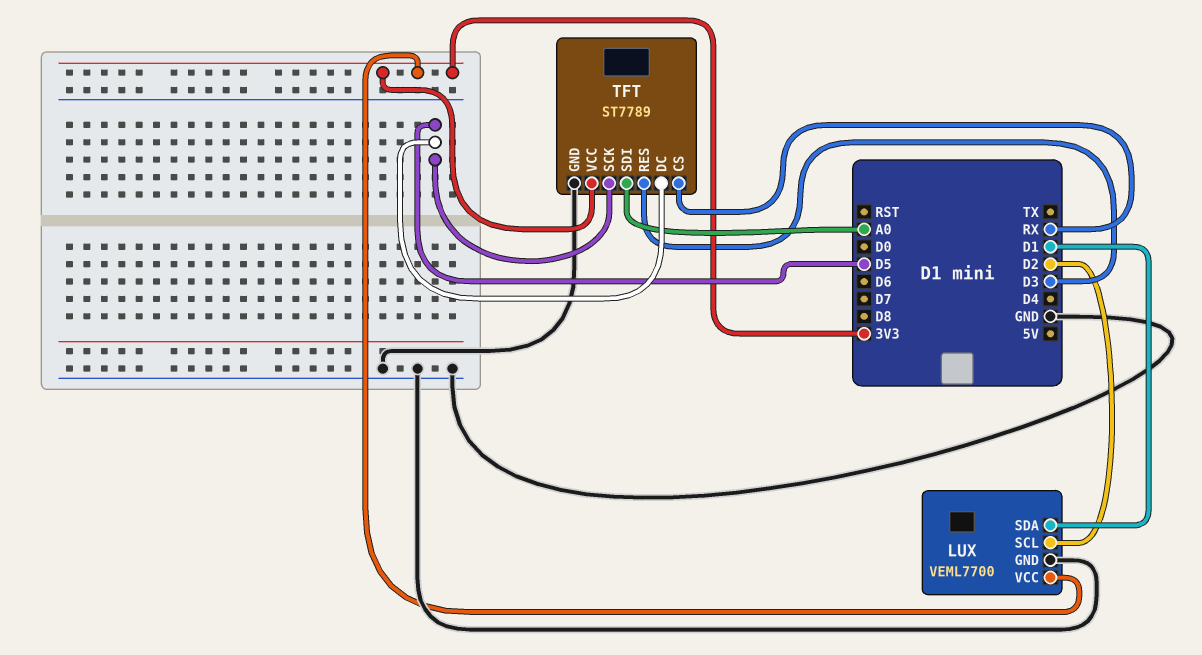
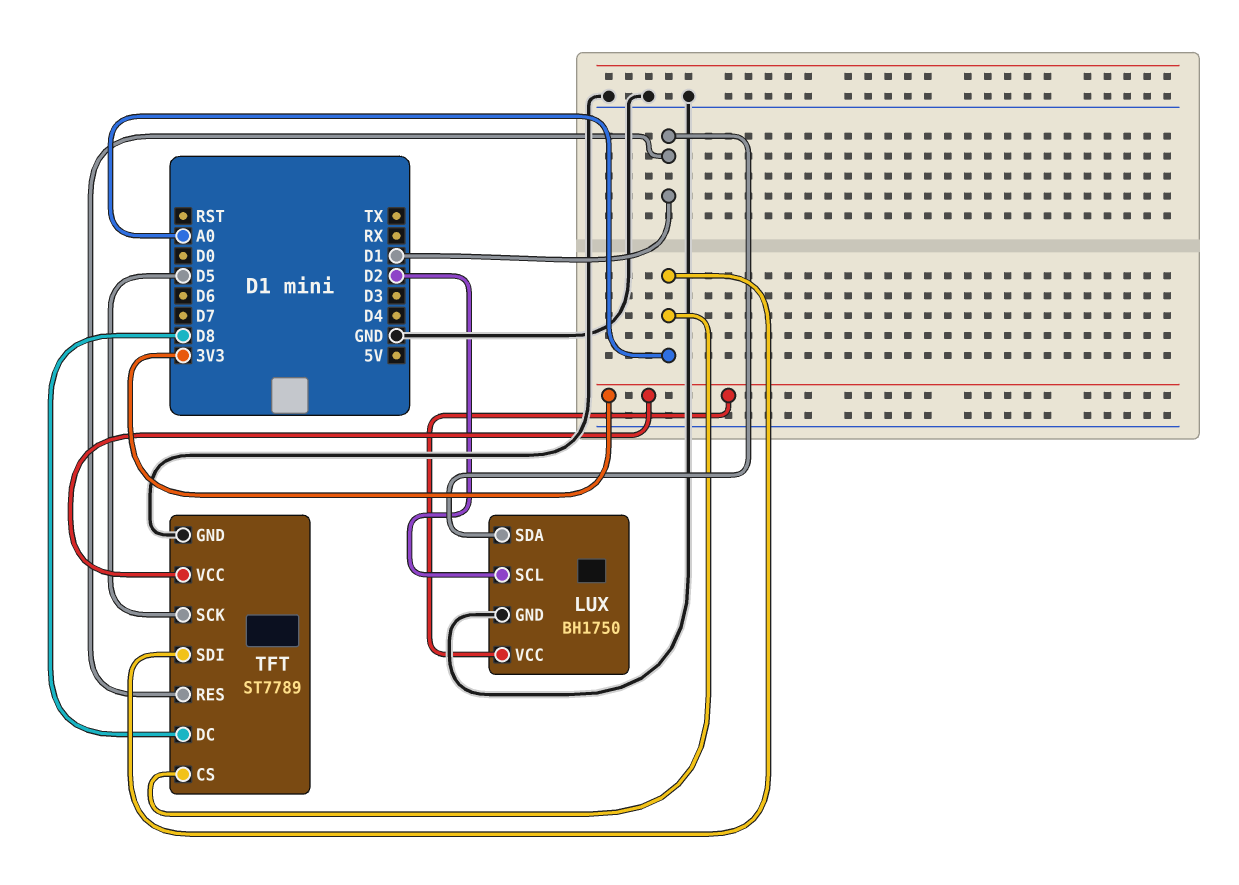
LUX: VEML7700 -> BH1750
TFT pin CS: RX -> A0
TFT pin DC: D5 -> D8
TFT pin RES: D3 -> D1

